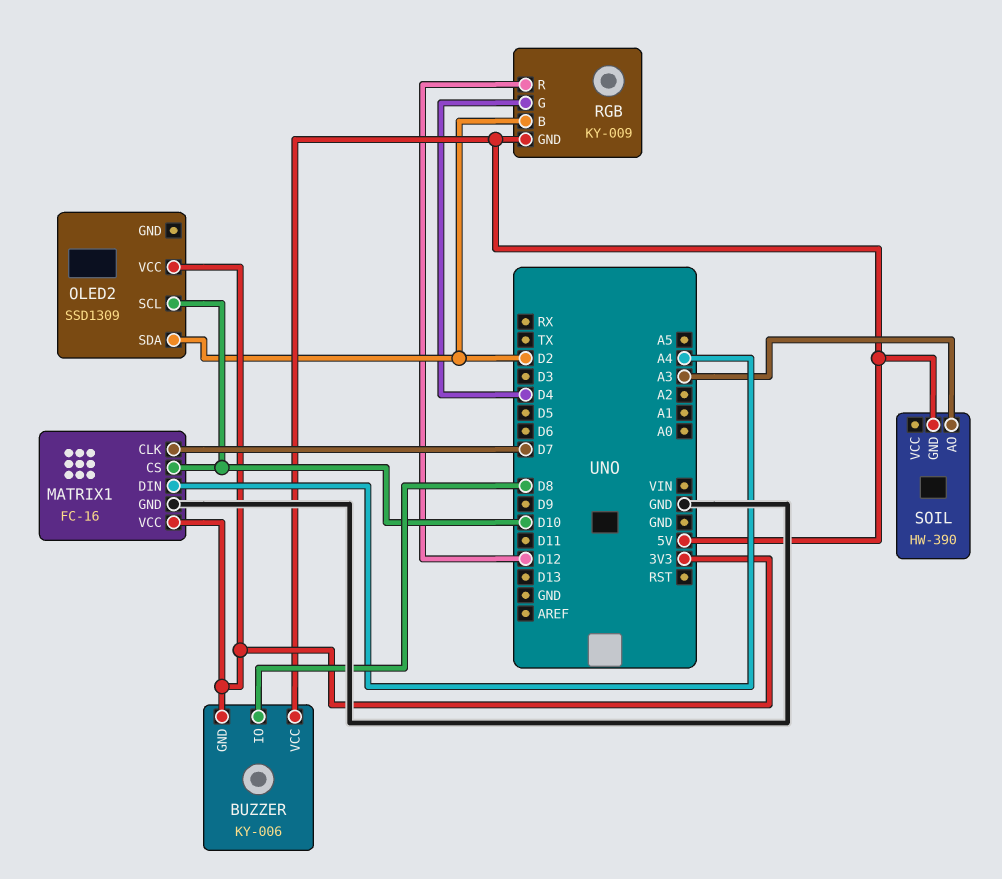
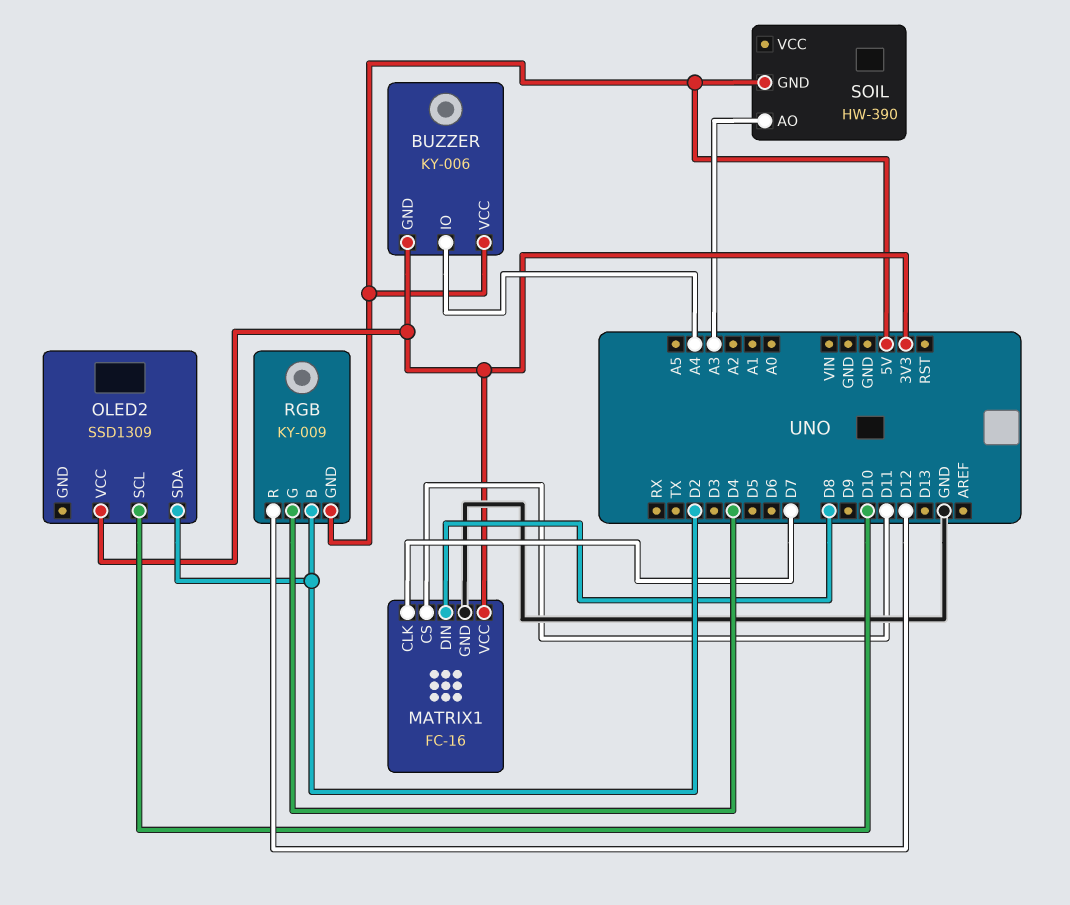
BUZZER pin IO: D8 -> A4
MATRIX1 pin CS: D10 -> D11
MATRIX1 pin DIN: A4 -> D8

